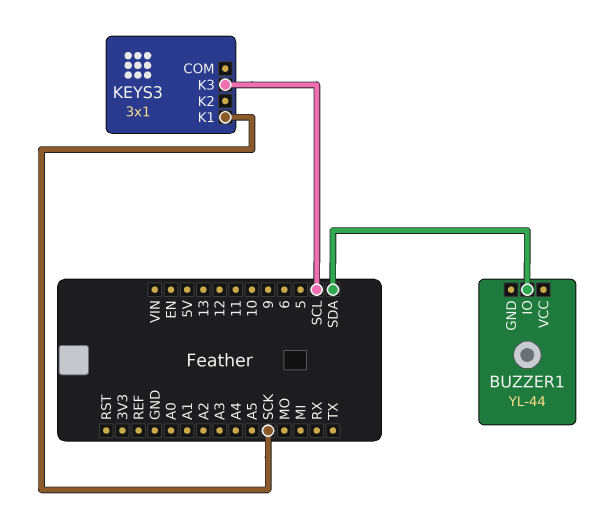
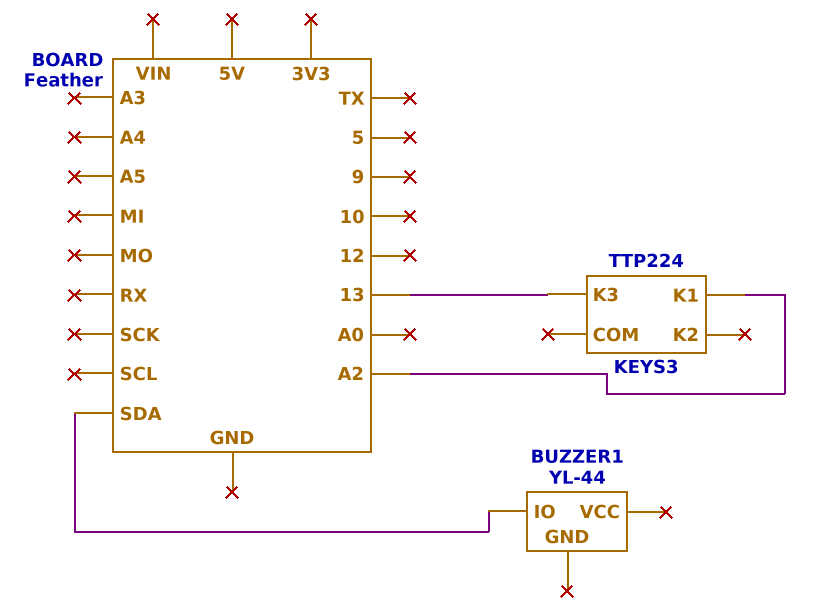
KEYS3: 3x1 -> TTP224
KEYS3 pin K1: SCK -> A2
KEYS3 pin K3: SCL -> 13

